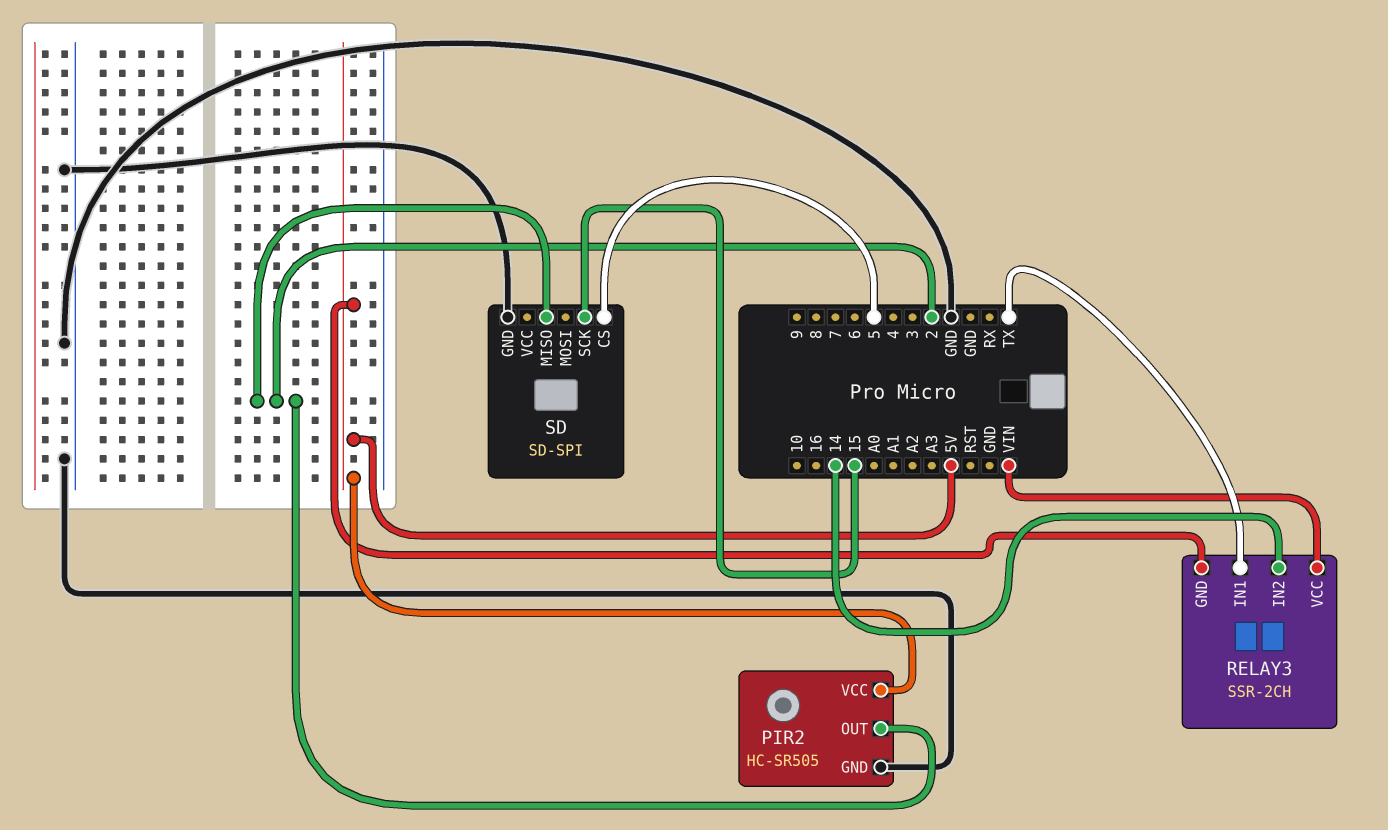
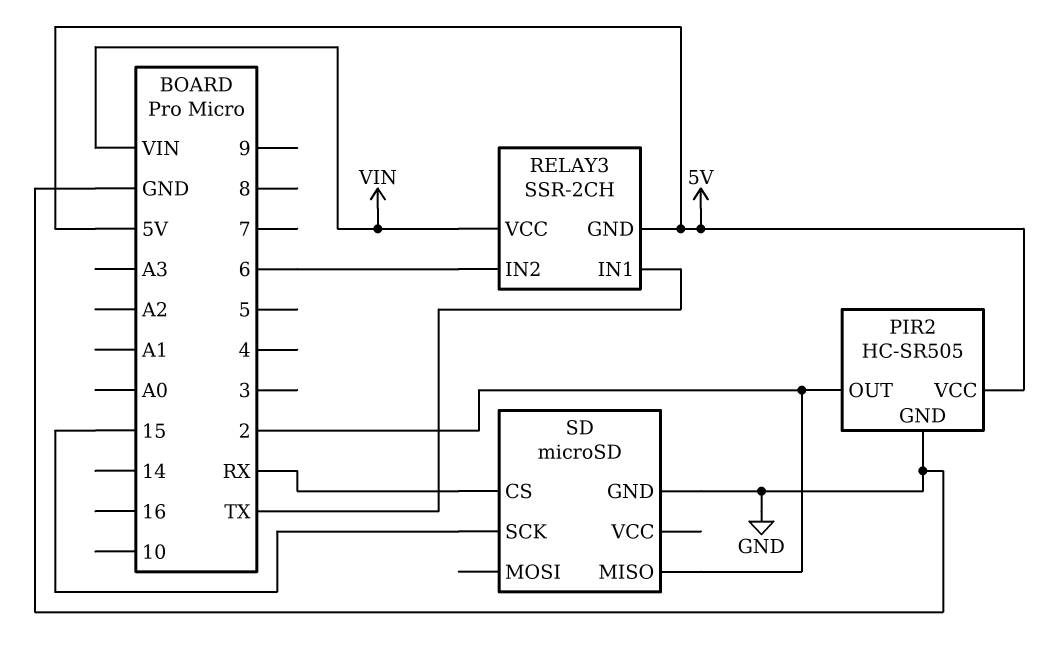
RELAY3 pin IN2: 14 -> 6
SD: SD-SPI -> microSD
SD pin CS: 5 -> RX

